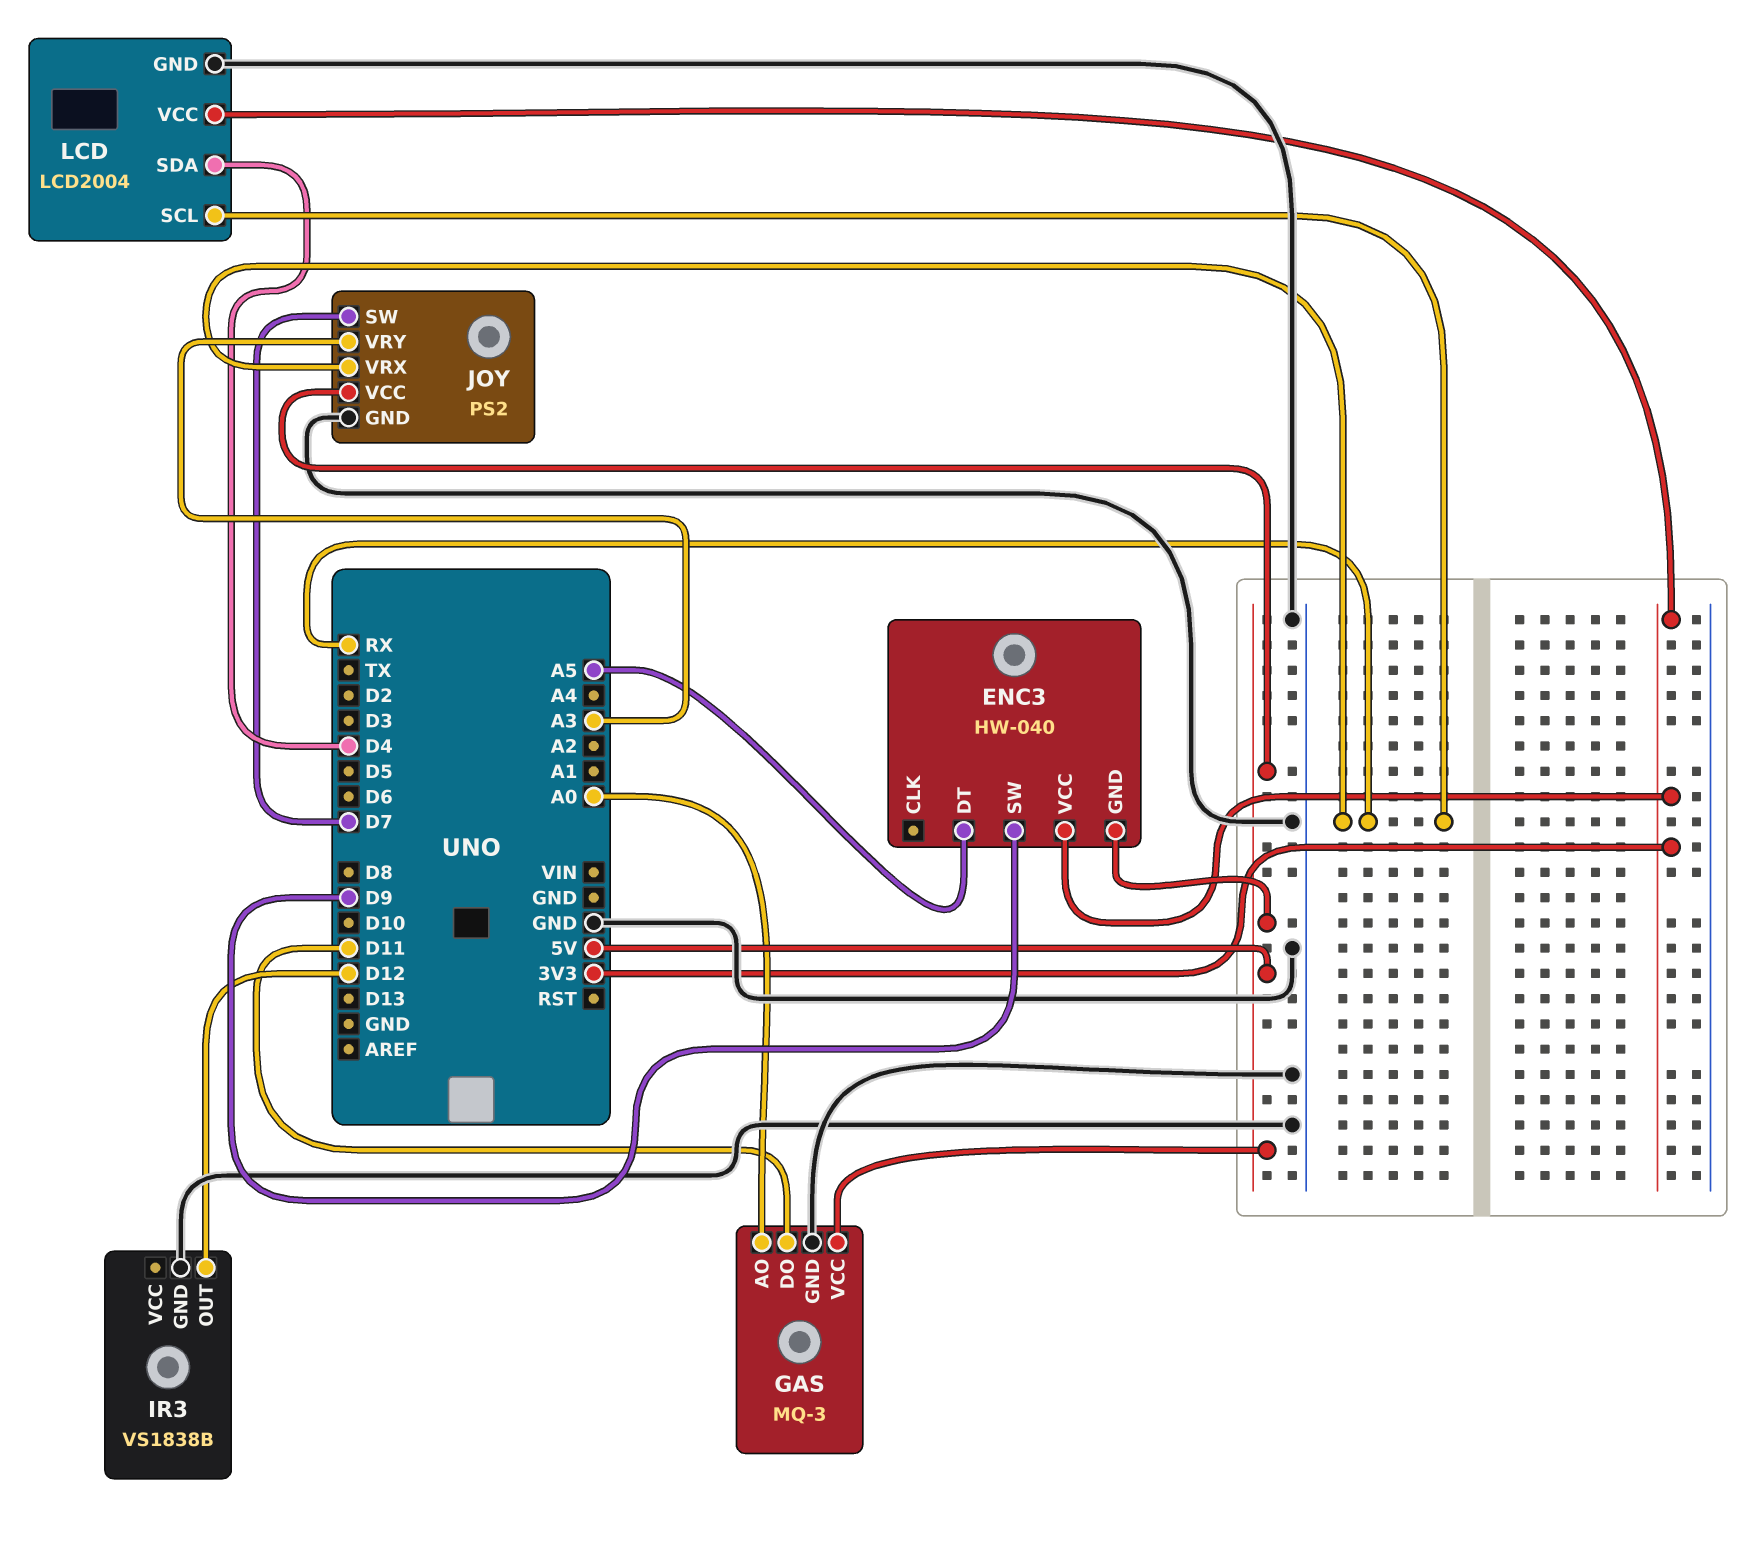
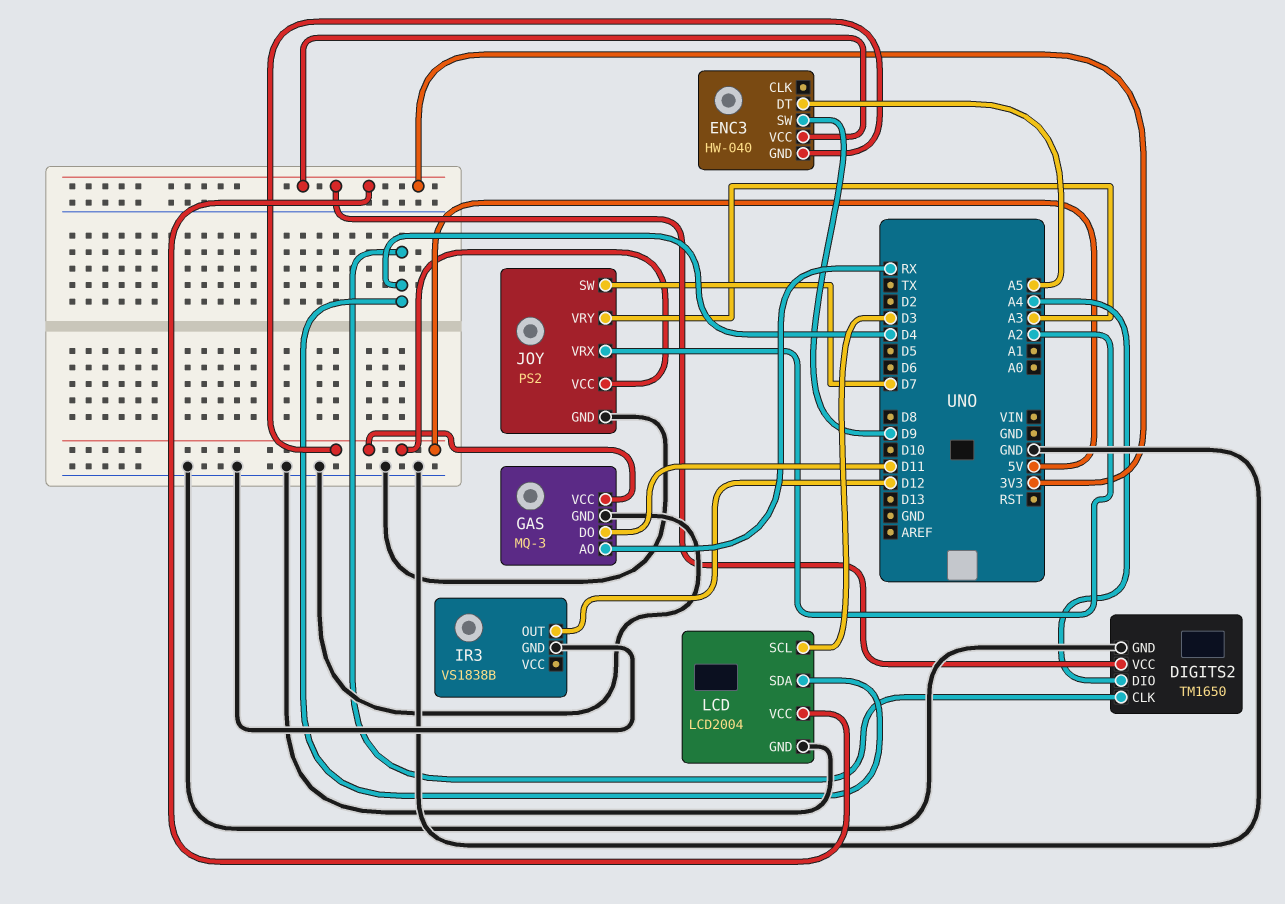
DIGITS2: none -> TM1650
DIGITS2 pin CLK: none -> D4
DIGITS2 pin DIO: none -> A4
DIGITS2 pin GND: none -> GND
DIGITS2 pin VCC: none -> 3V3
GAS pin AO: A0 -> RX
JOY pin VRX: RX -> A2
LCD pin SCL: RX -> D3

